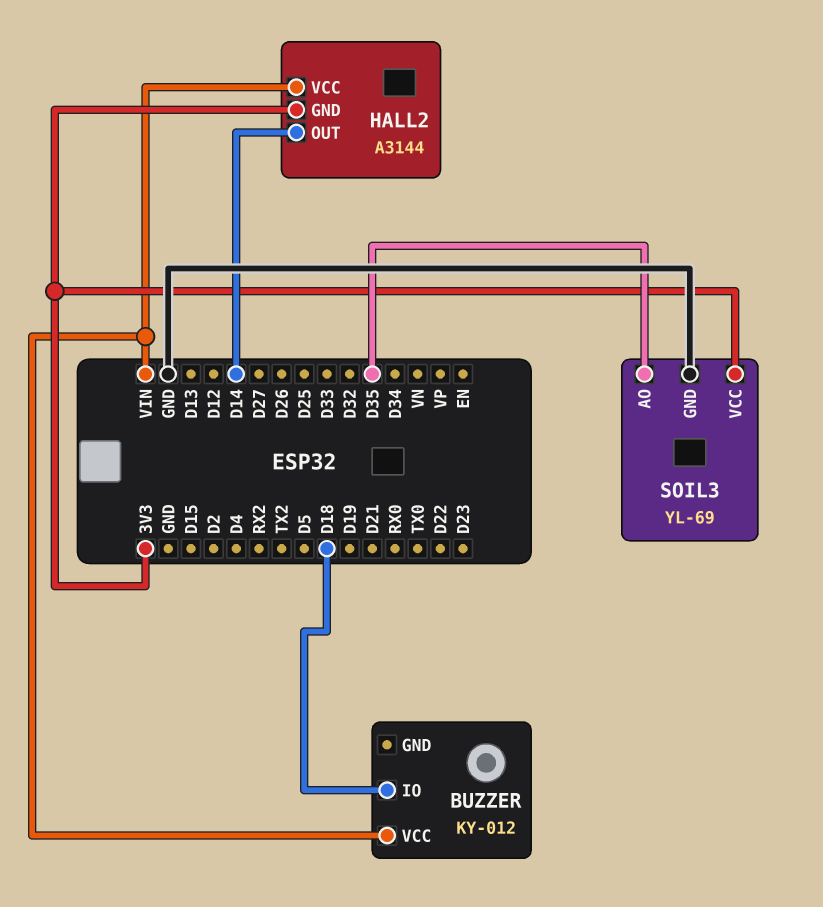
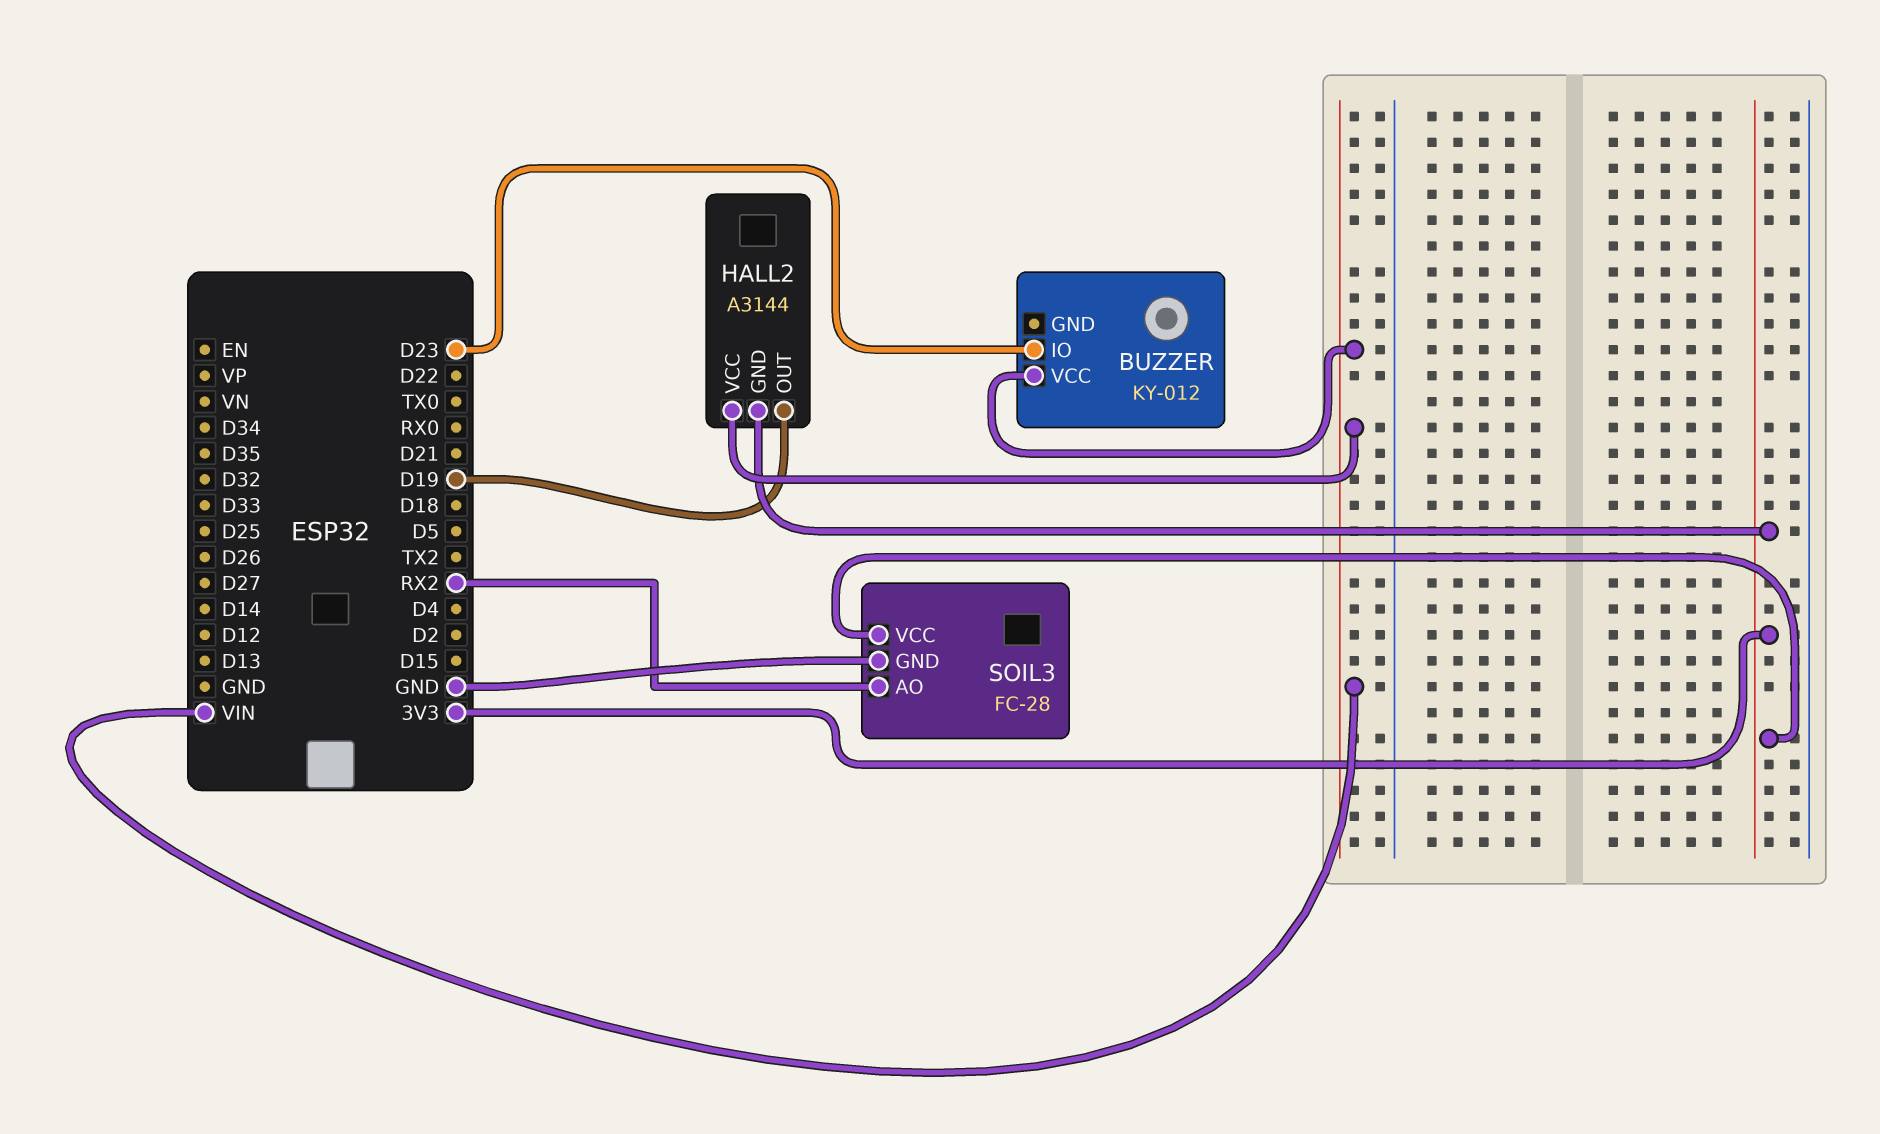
BUZZER pin IO: D18 -> D23
HALL2 pin OUT: D14 -> D19
SOIL3: YL-69 -> FC-28
SOIL3 pin AO: D35 -> RX2

